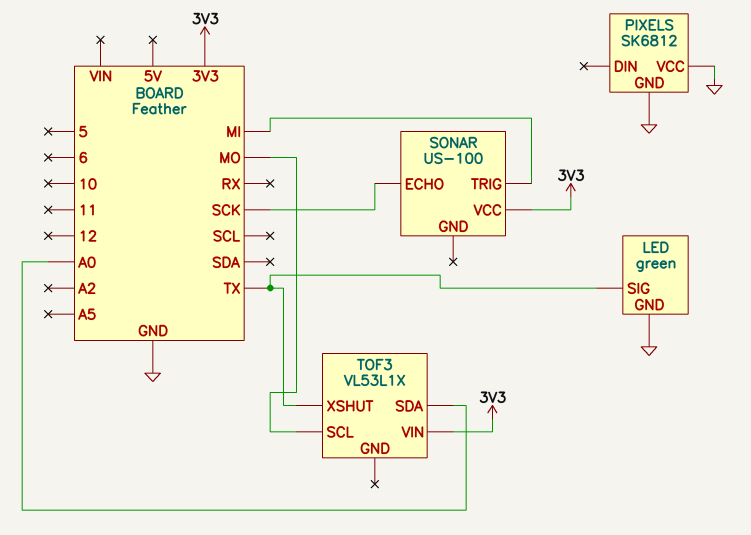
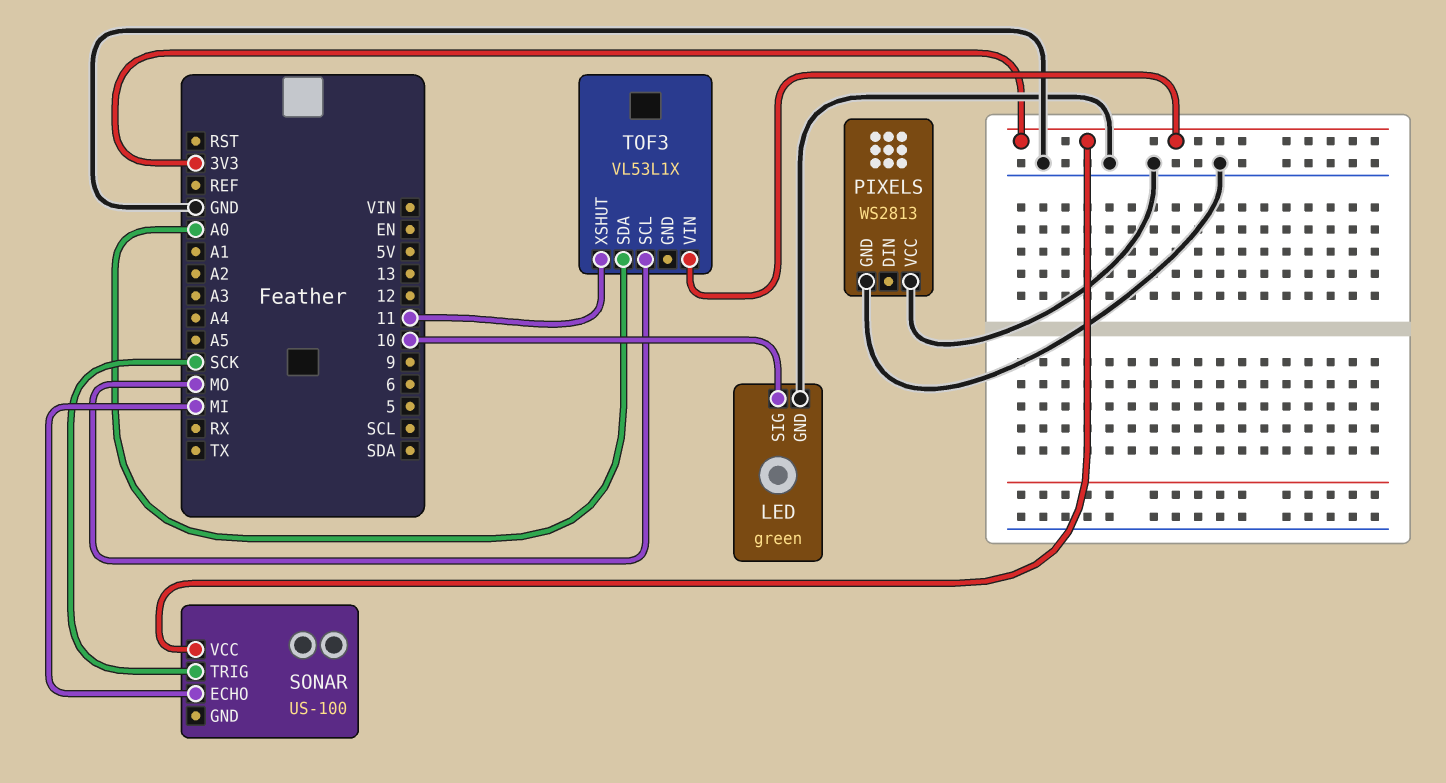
LED pin SIG: TX -> 10
PIXELS: SK6812 -> WS2813
SONAR pin ECHO: SCK -> MI
SONAR pin TRIG: MI -> SCK
TOF3 pin XSHUT: TX -> 11

